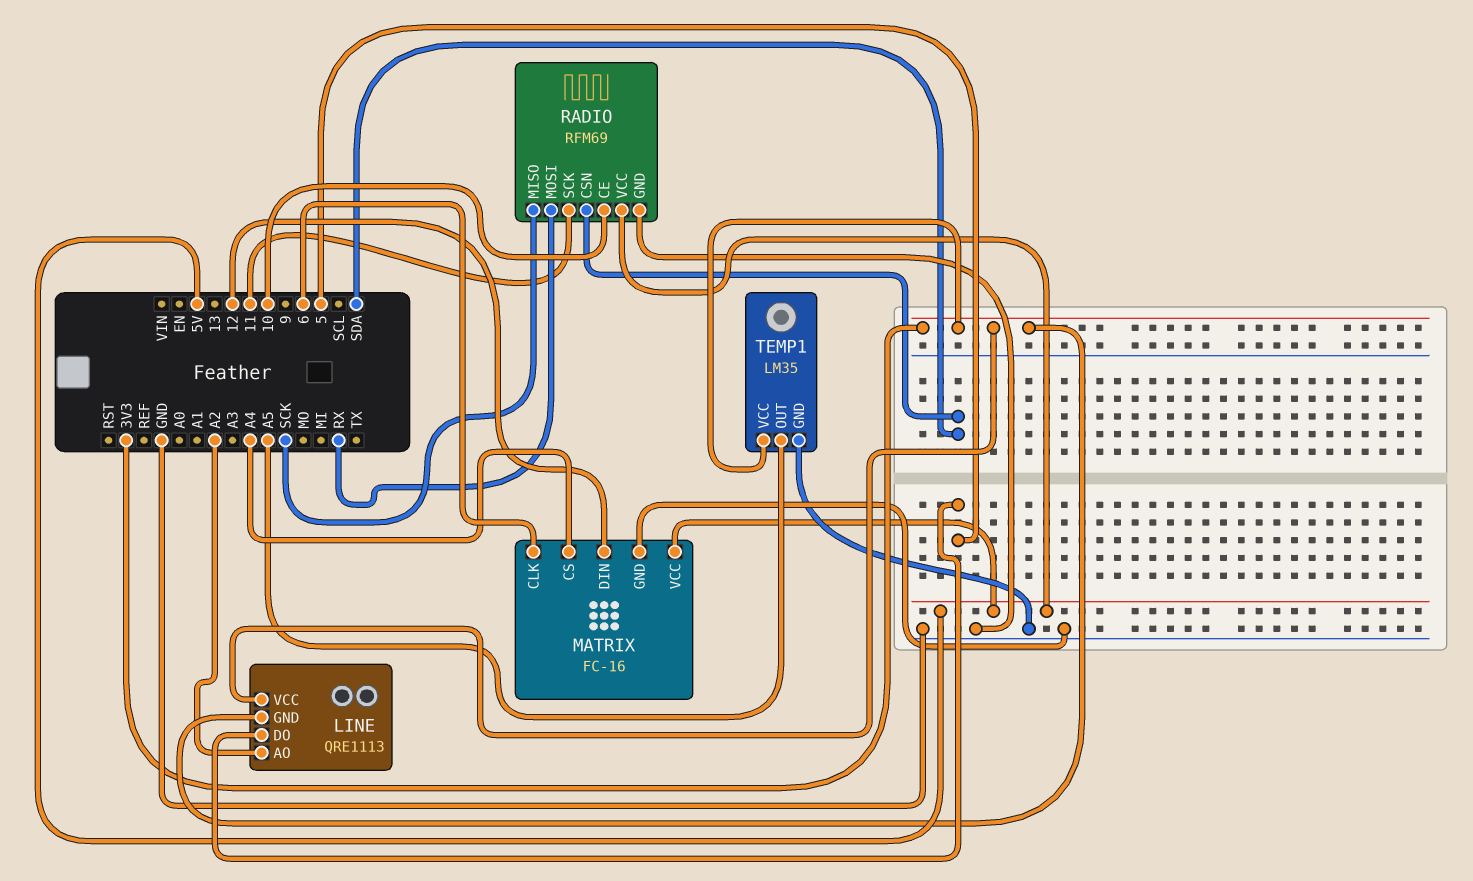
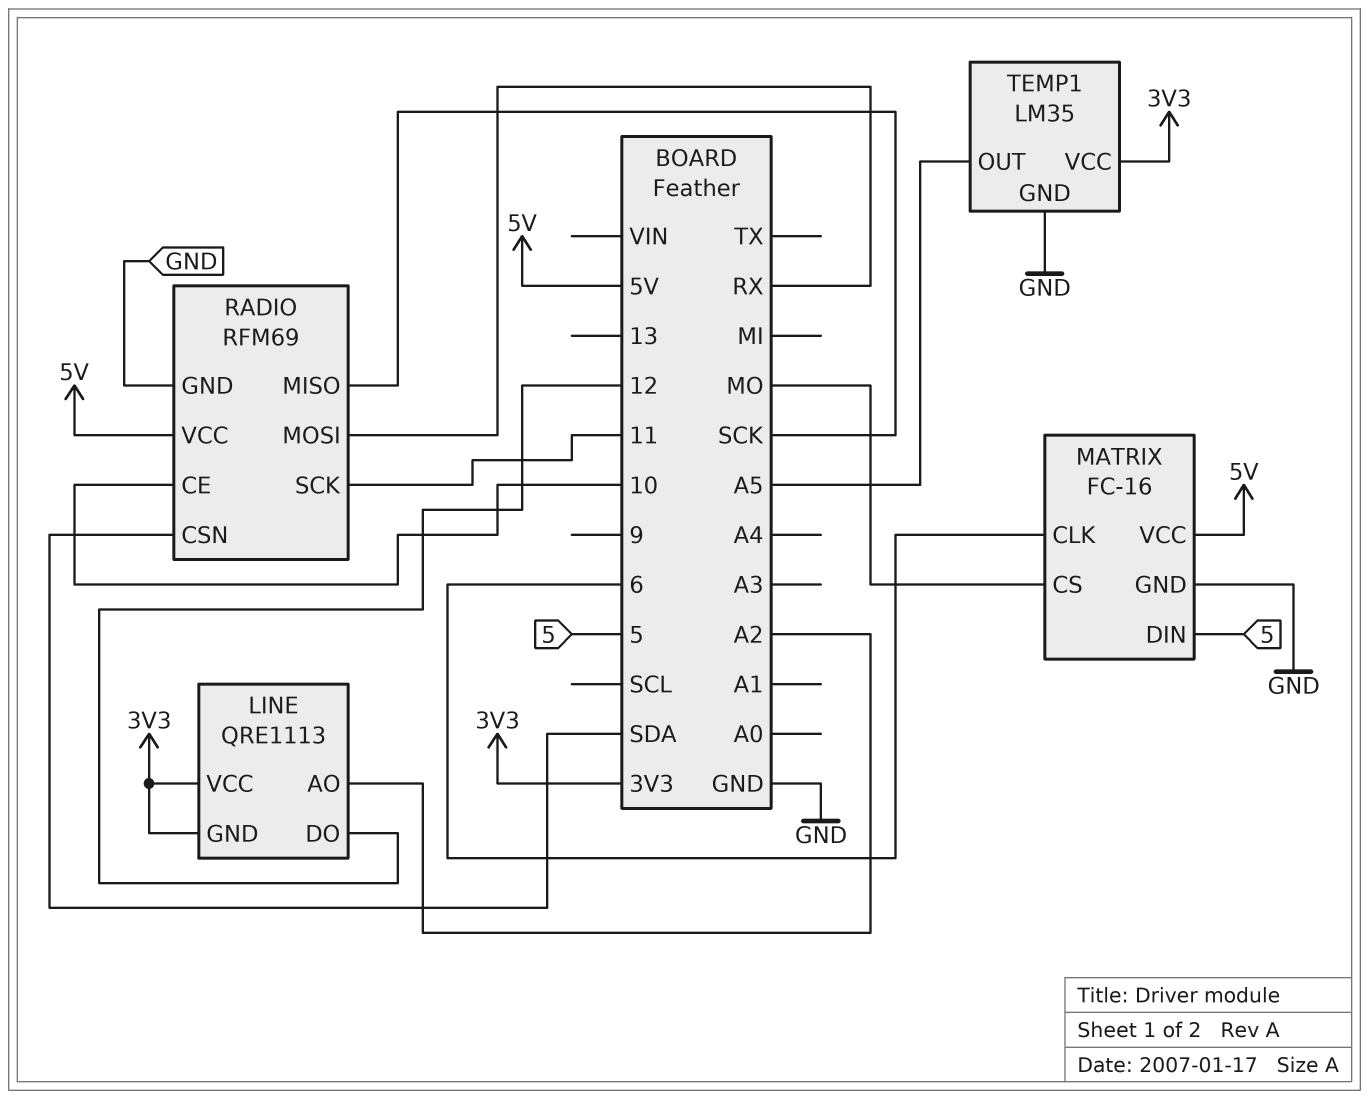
LINE pin DO: 5 -> 12
MATRIX pin CS: A4 -> MO
MATRIX pin DIN: 12 -> 5

